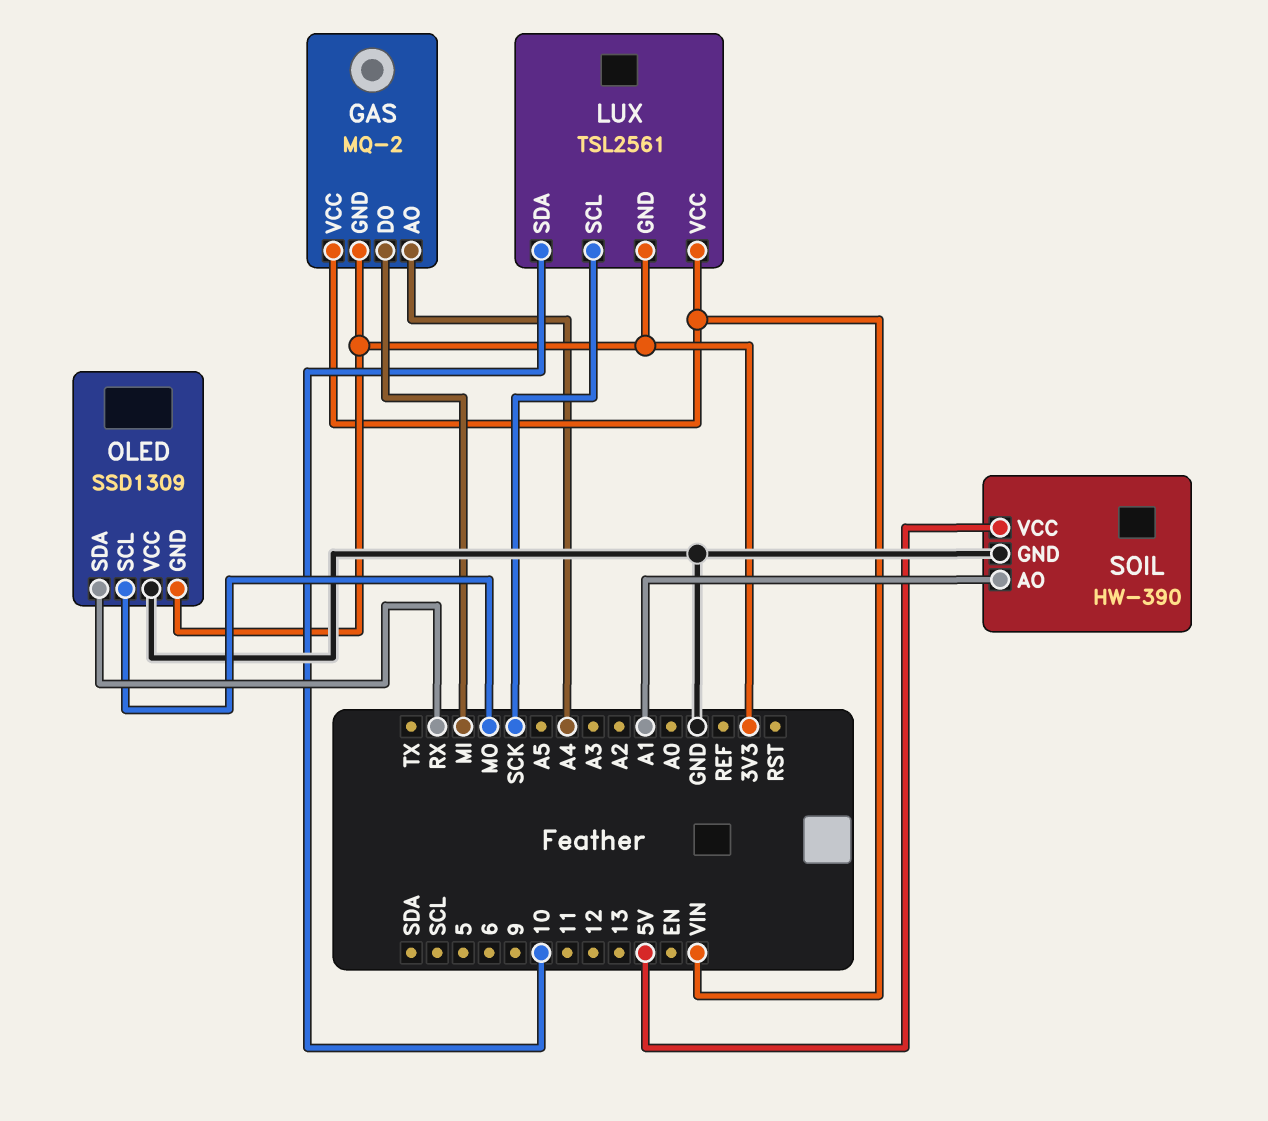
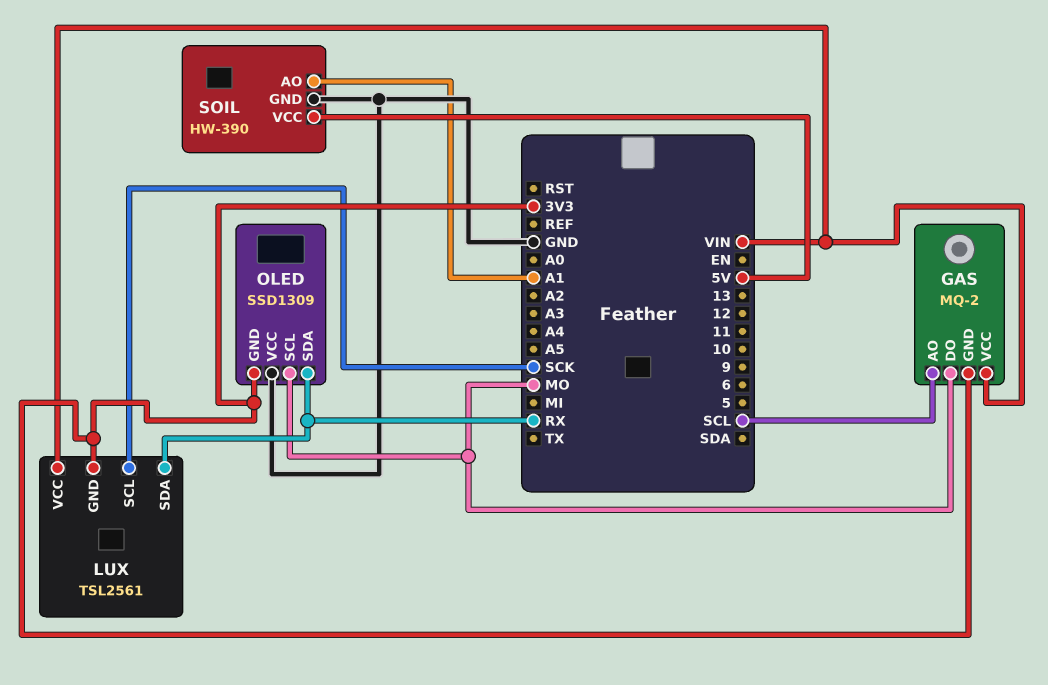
GAS pin AO: A4 -> SCL
GAS pin DO: MI -> MO
LUX pin SDA: 10 -> RX

